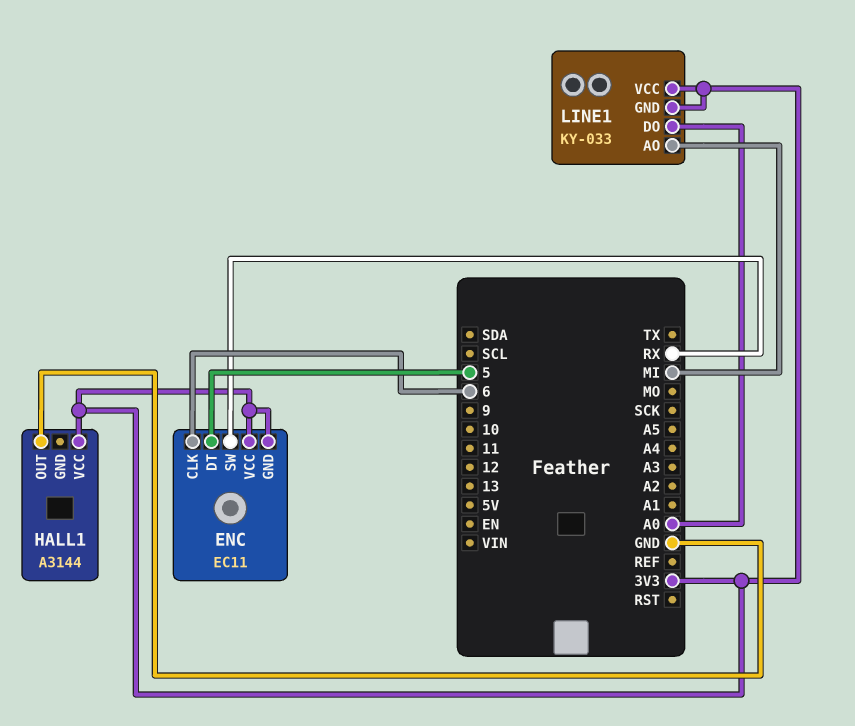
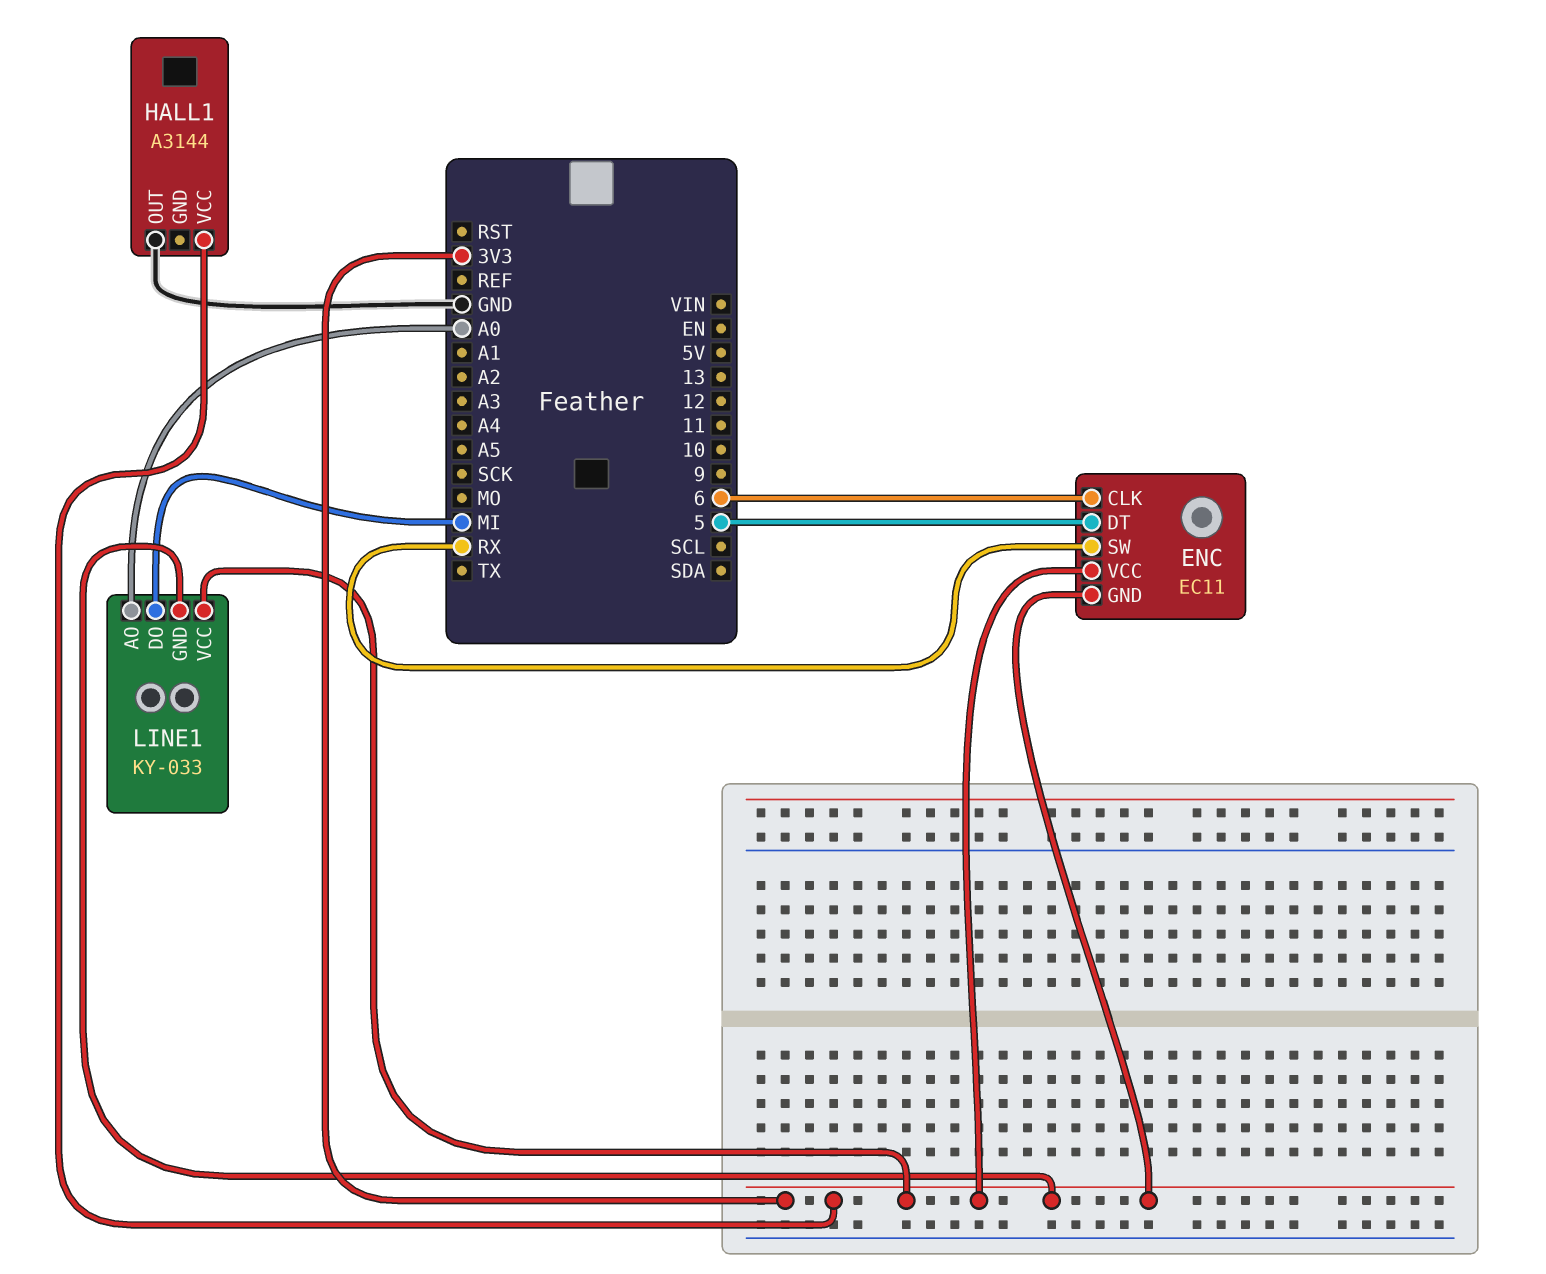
LINE1 pin AO: MI -> A0
LINE1 pin DO: A0 -> MI

